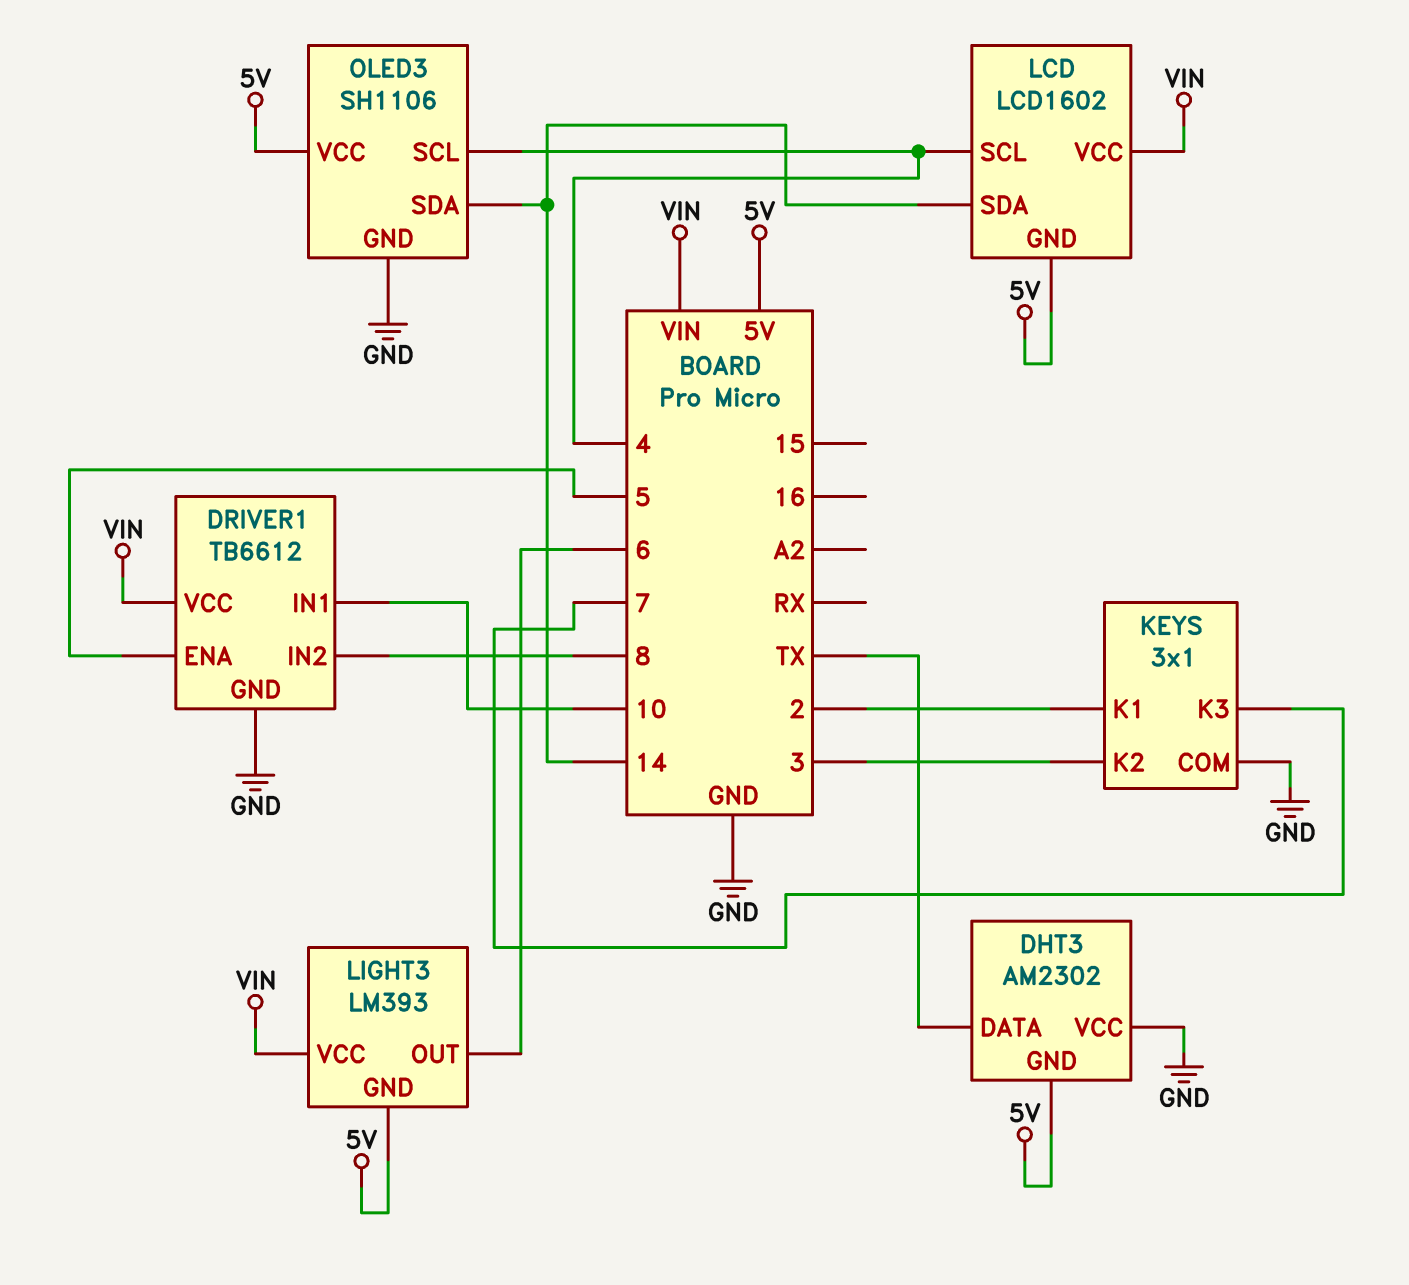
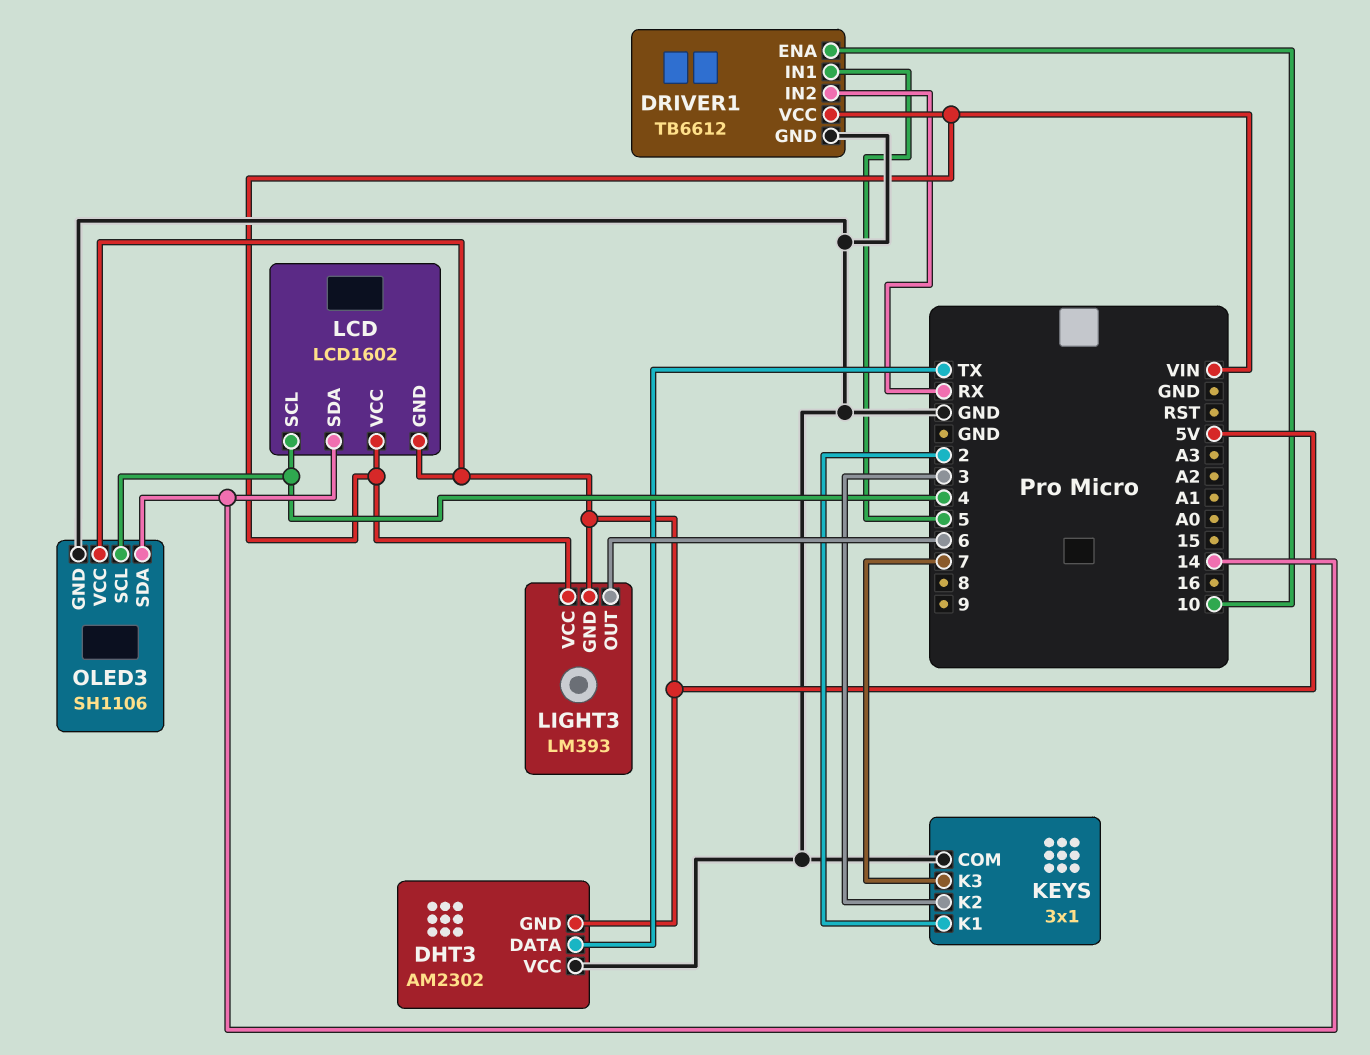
DRIVER1 pin ENA: 5 -> 10
DRIVER1 pin IN1: 10 -> 5
DRIVER1 pin IN2: 8 -> RX

